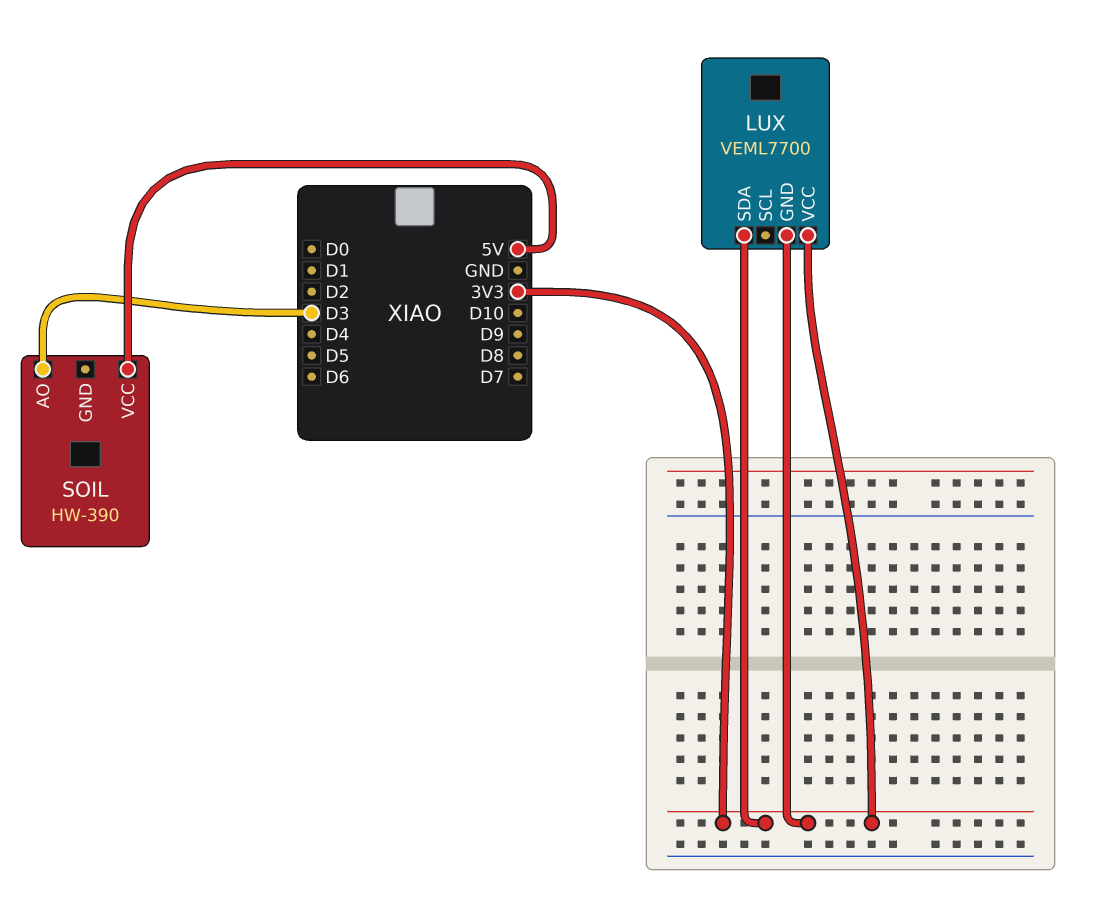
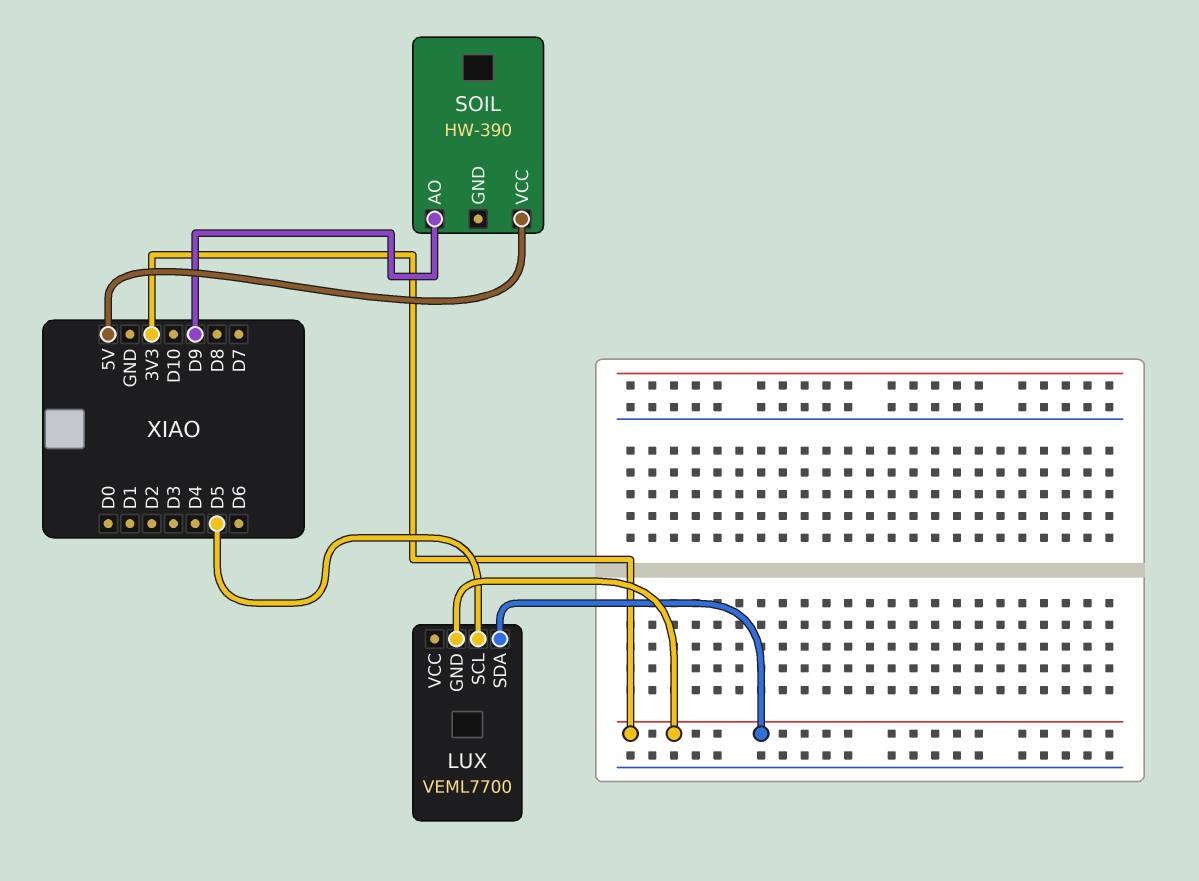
LUX pin SCL: none -> D5
LUX pin VCC: 3V3 -> none
SOIL pin AO: D3 -> D9

